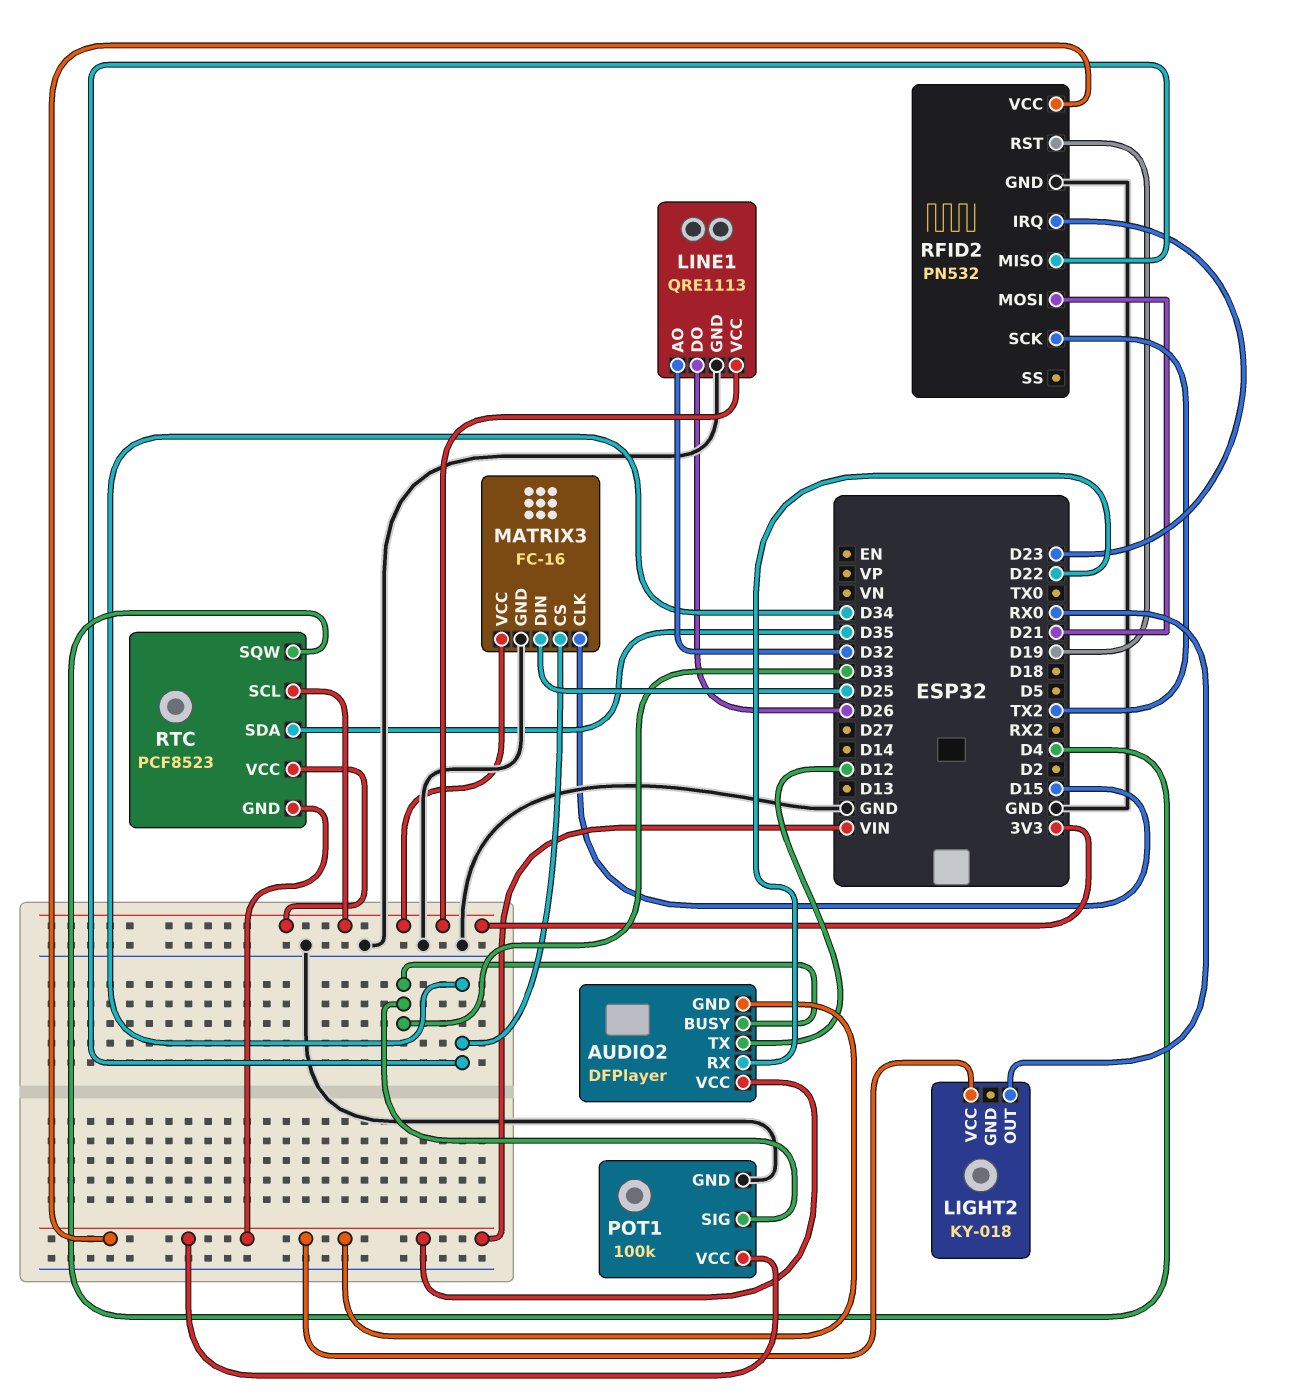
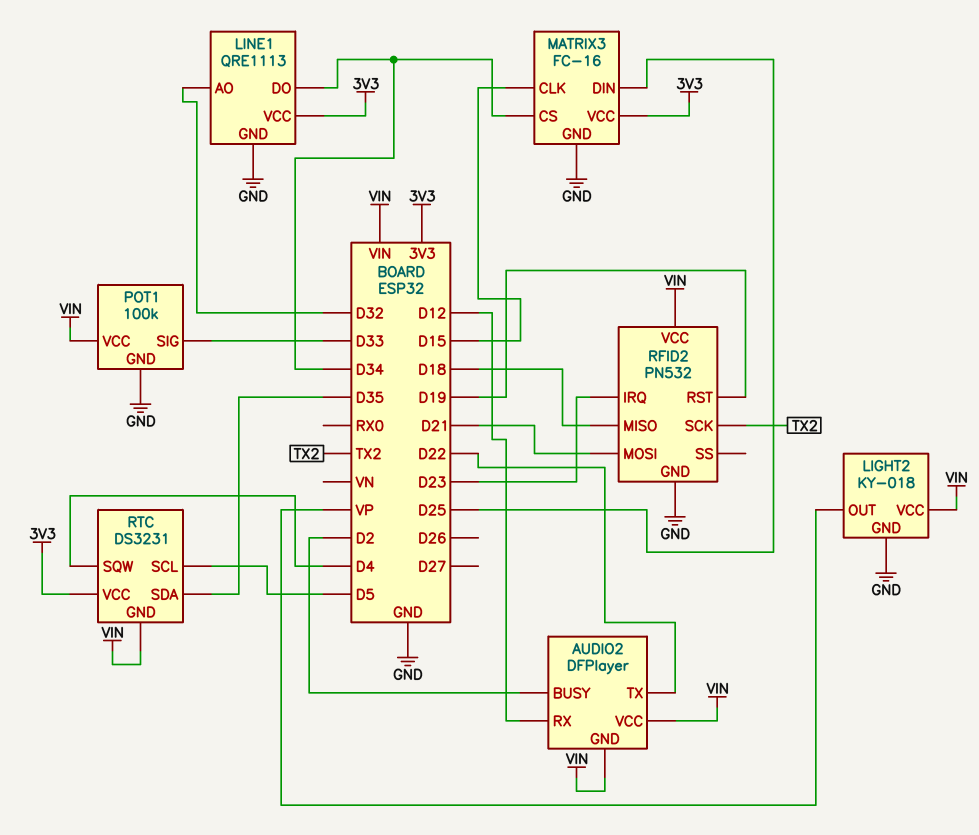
AUDIO2 pin BUSY: D33 -> D2
AUDIO2 pin RX: D22 -> D12
AUDIO2 pin TX: D12 -> D22
LIGHT2 pin GND: none -> GND
LIGHT2 pin OUT: RX0 -> VP
LINE1 pin DO: D26 -> D34
RFID2 pin MISO: D34 -> D18
RTC: PCF8523 -> DS3231
RTC pin SCL: 3V3 -> D5

